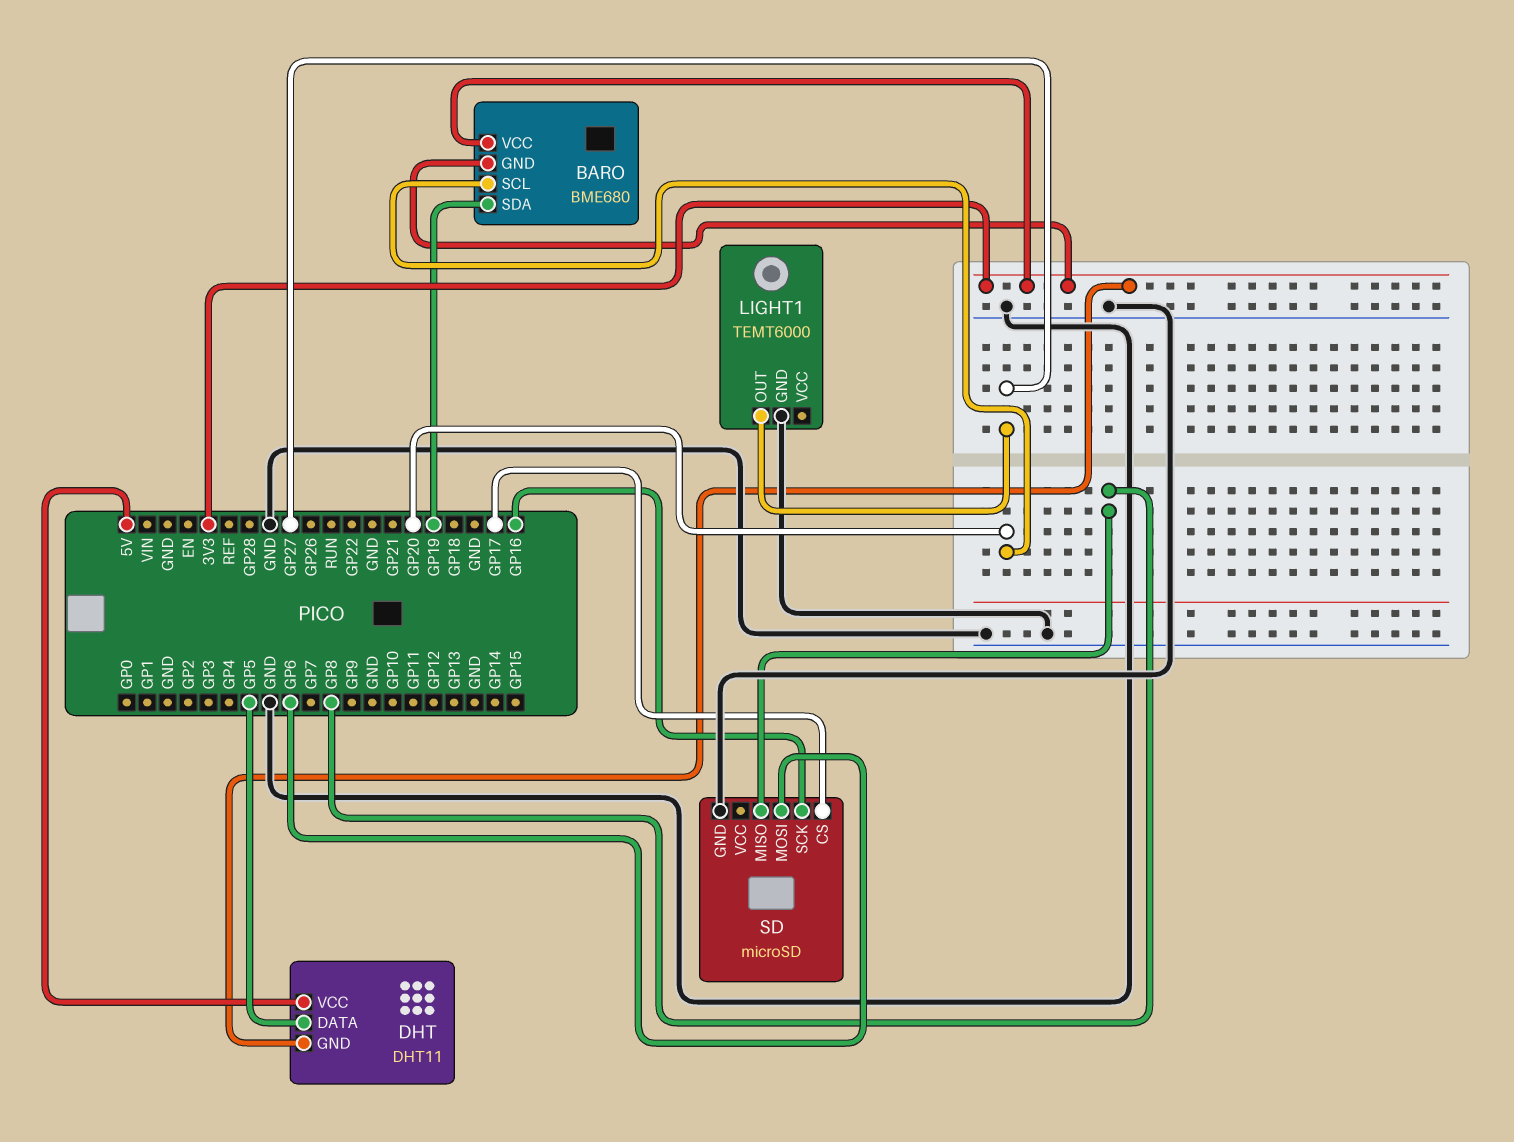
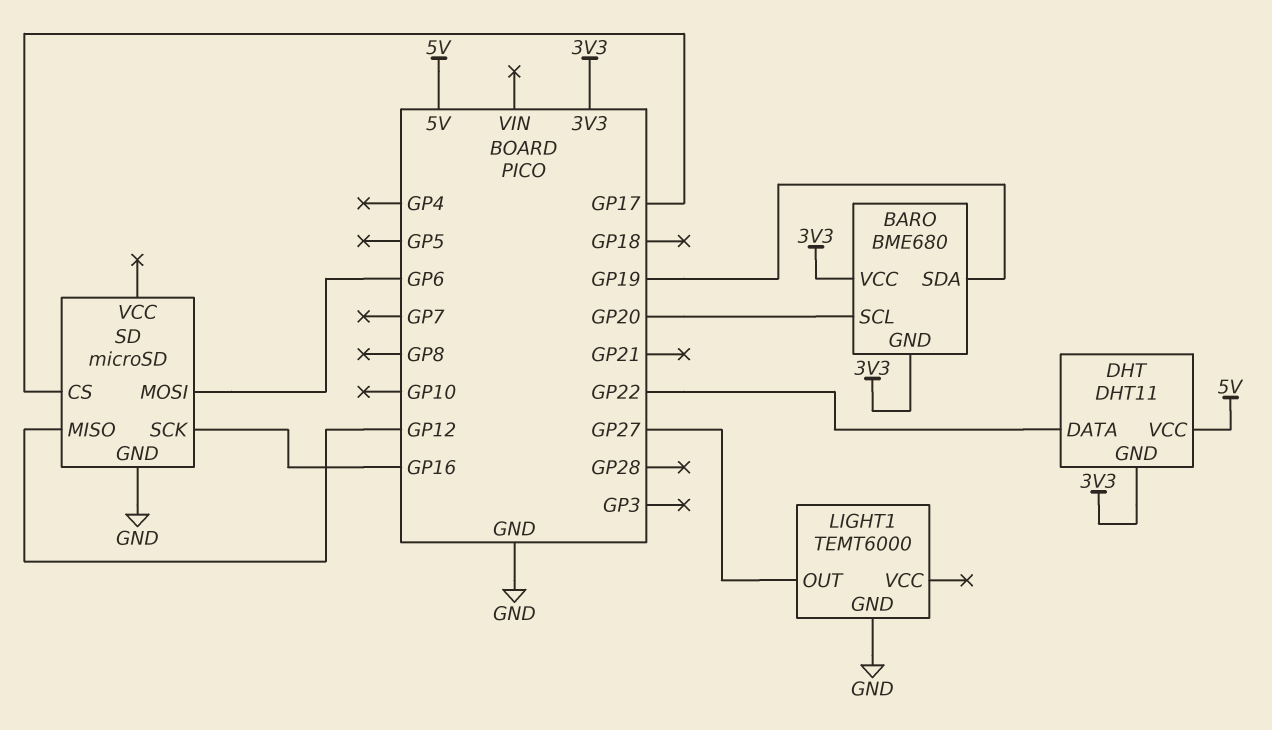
DHT pin DATA: GP5 -> GP22
SD pin MISO: GP8 -> GP12

